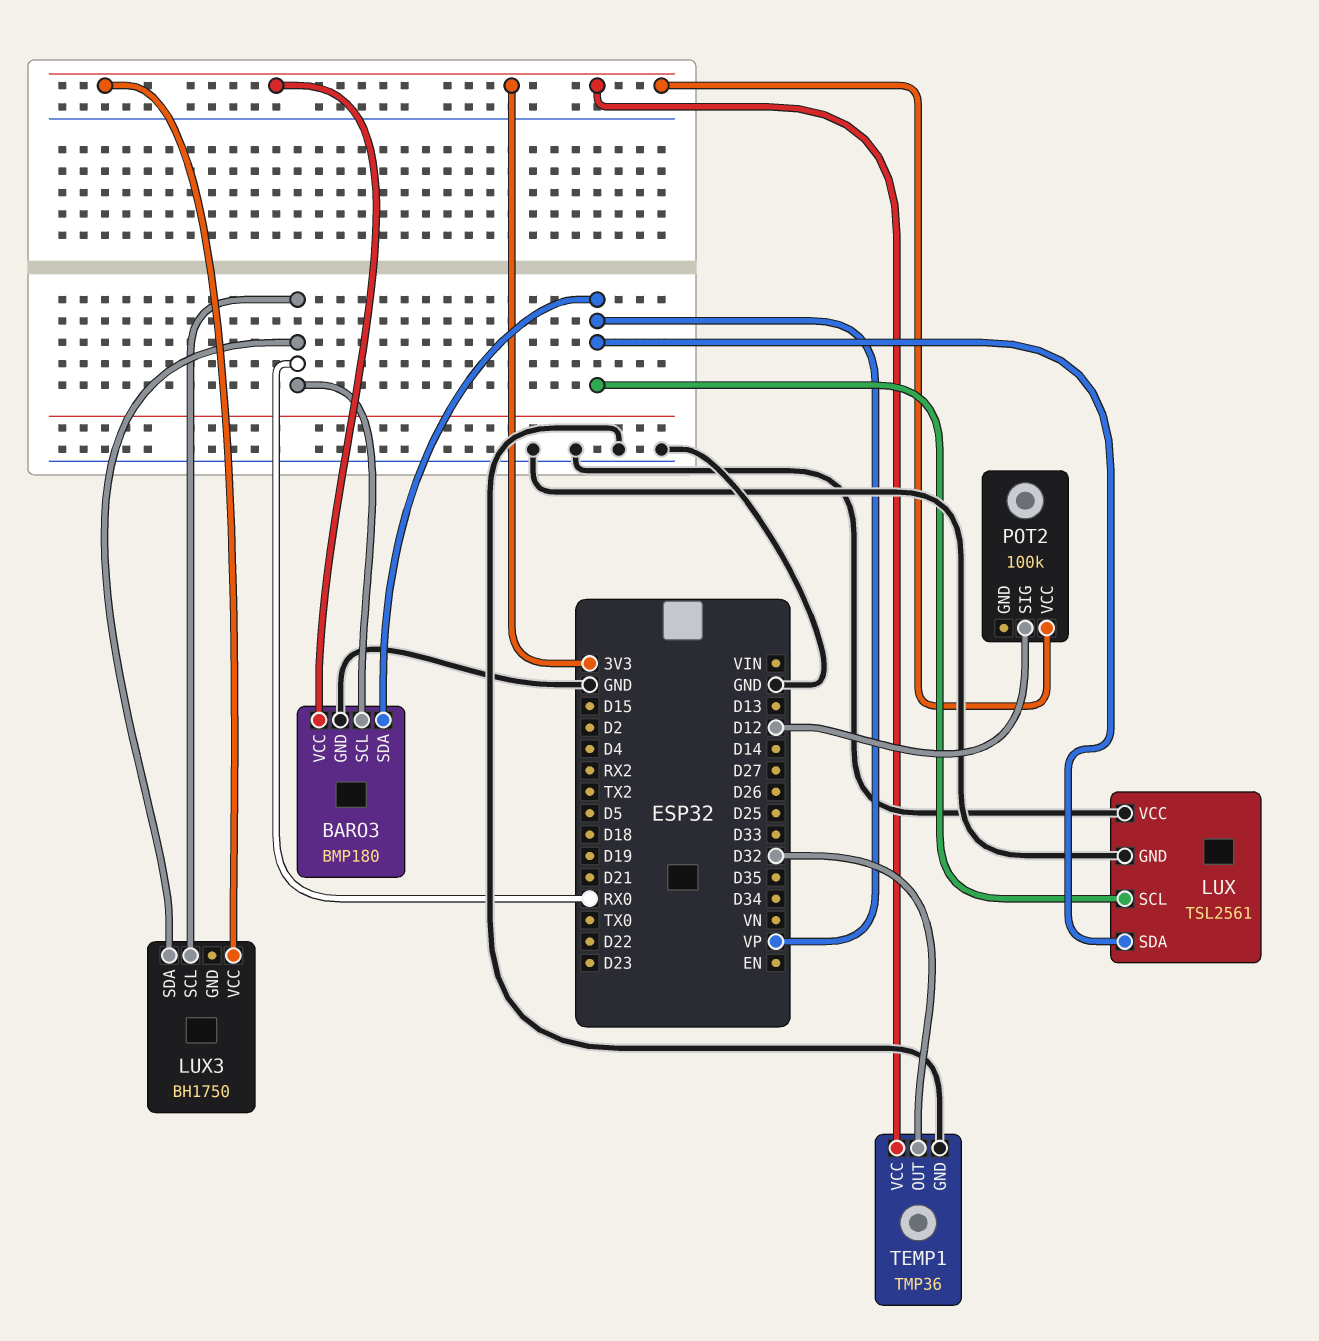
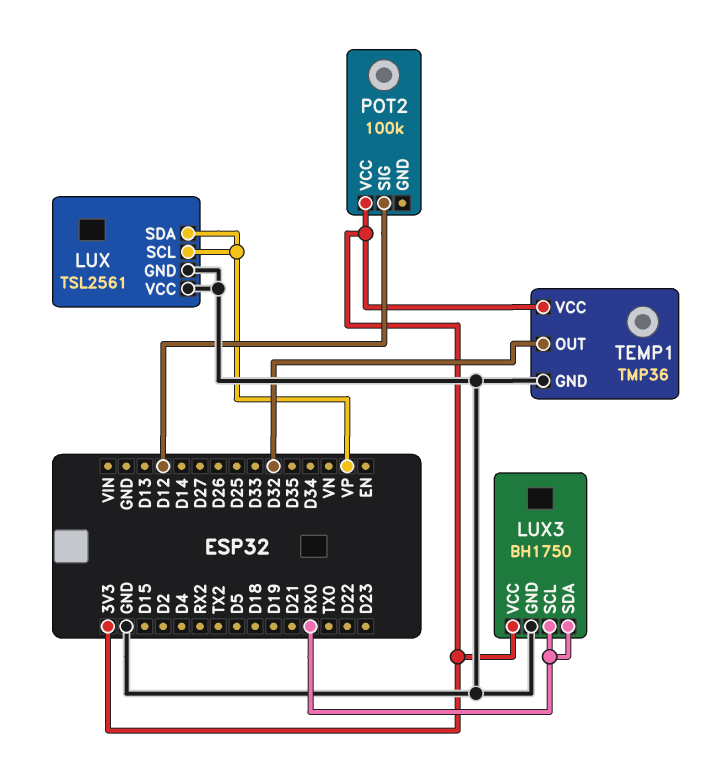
BARO3: BMP180 -> none
BARO3 pin GND: GND -> none
BARO3 pin SCL: RX0 -> none
BARO3 pin SDA: VP -> none
BARO3 pin VCC: 3V3 -> none
LUX3 pin GND: none -> GND

